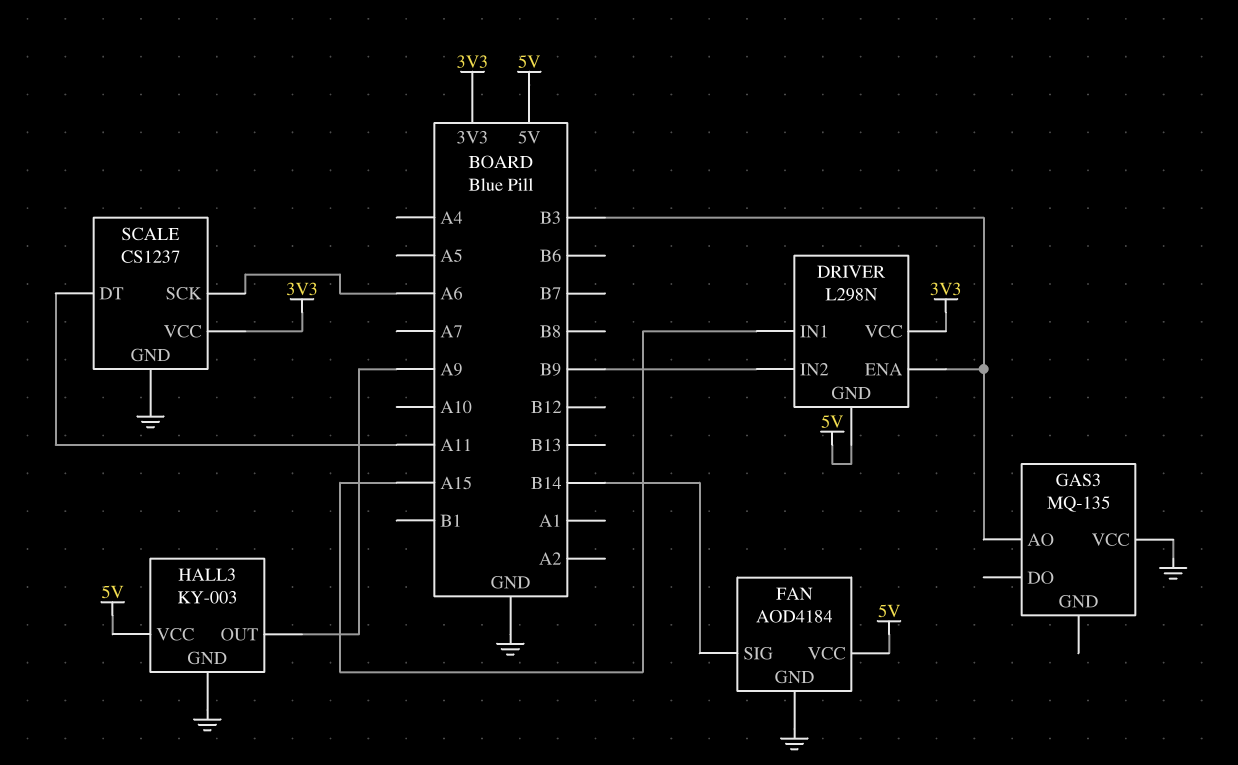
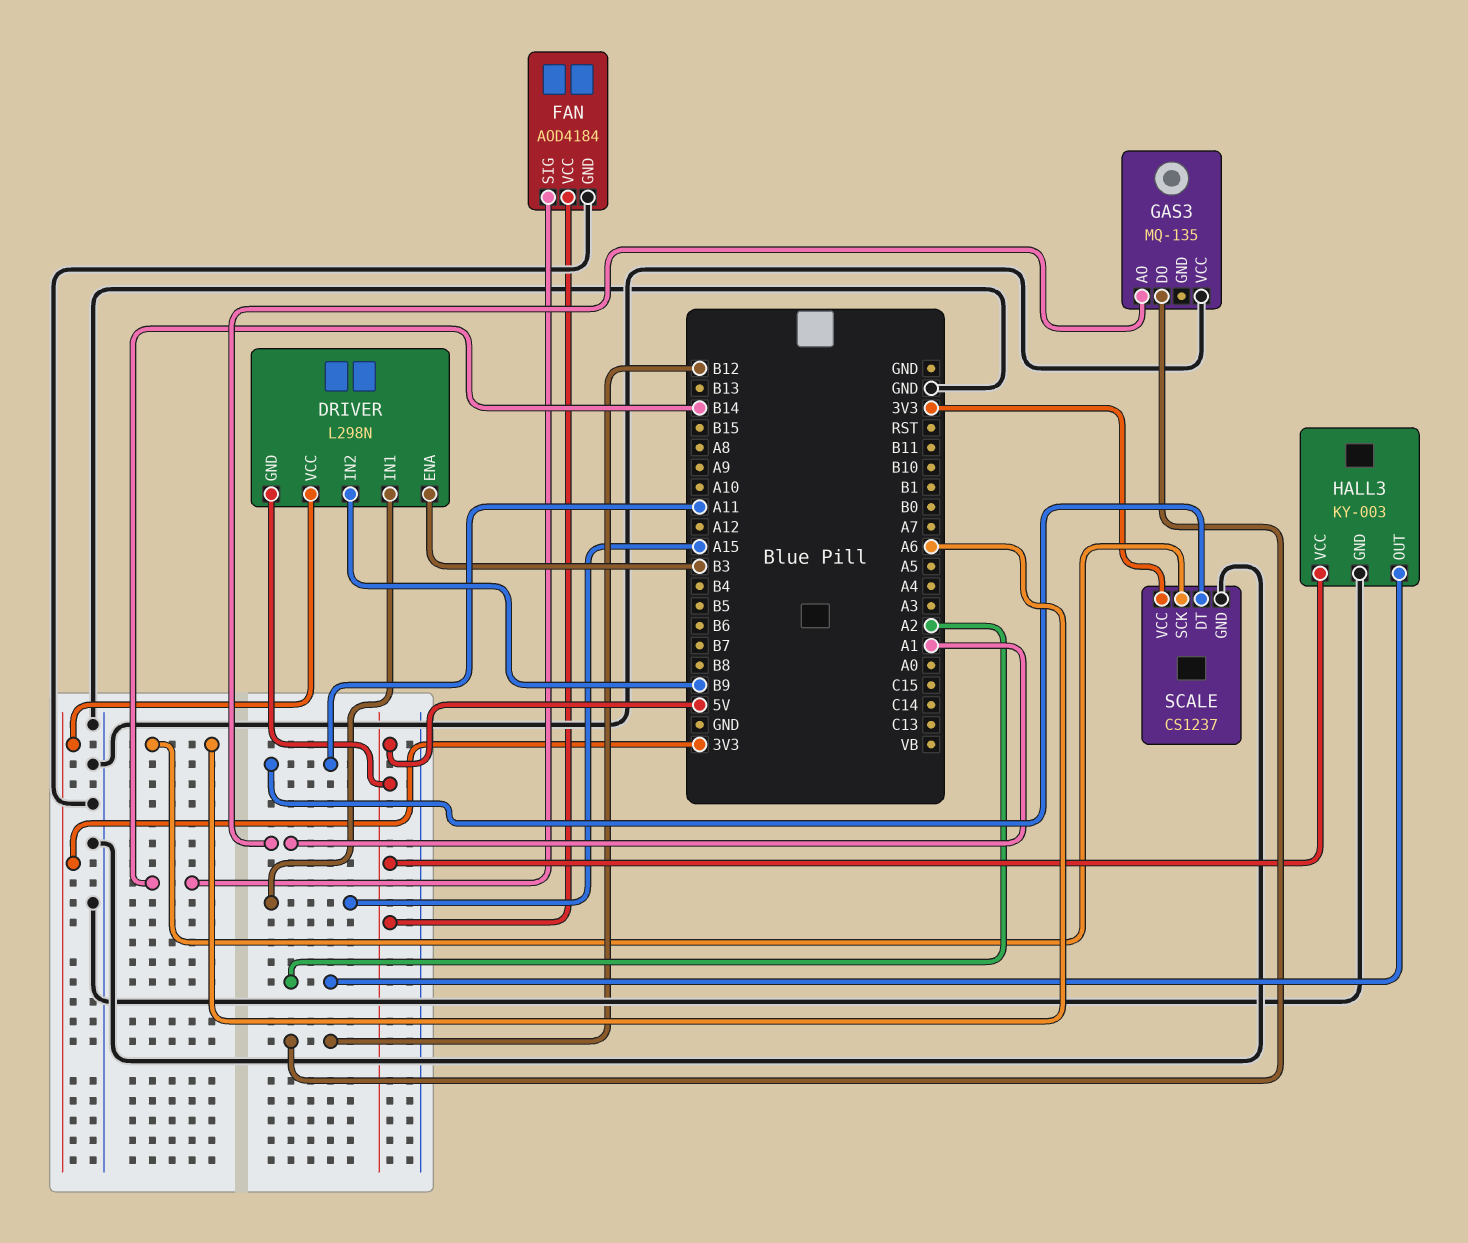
GAS3 pin AO: B3 -> A1
GAS3 pin DO: none -> B12
HALL3 pin OUT: A9 -> A2

